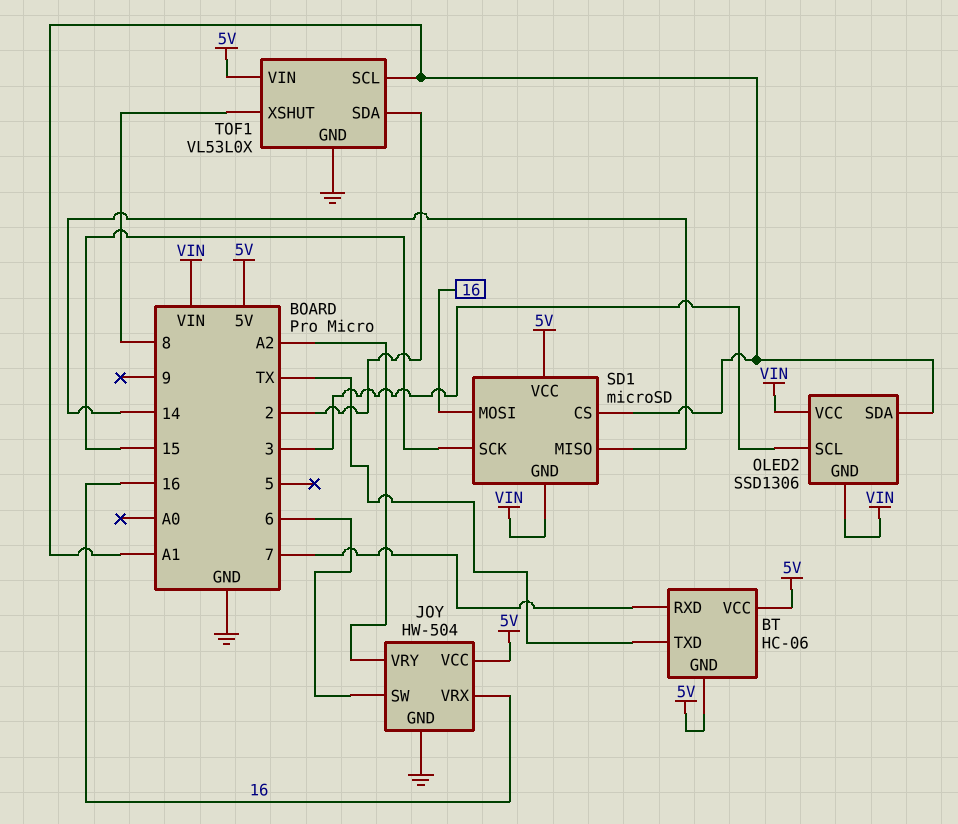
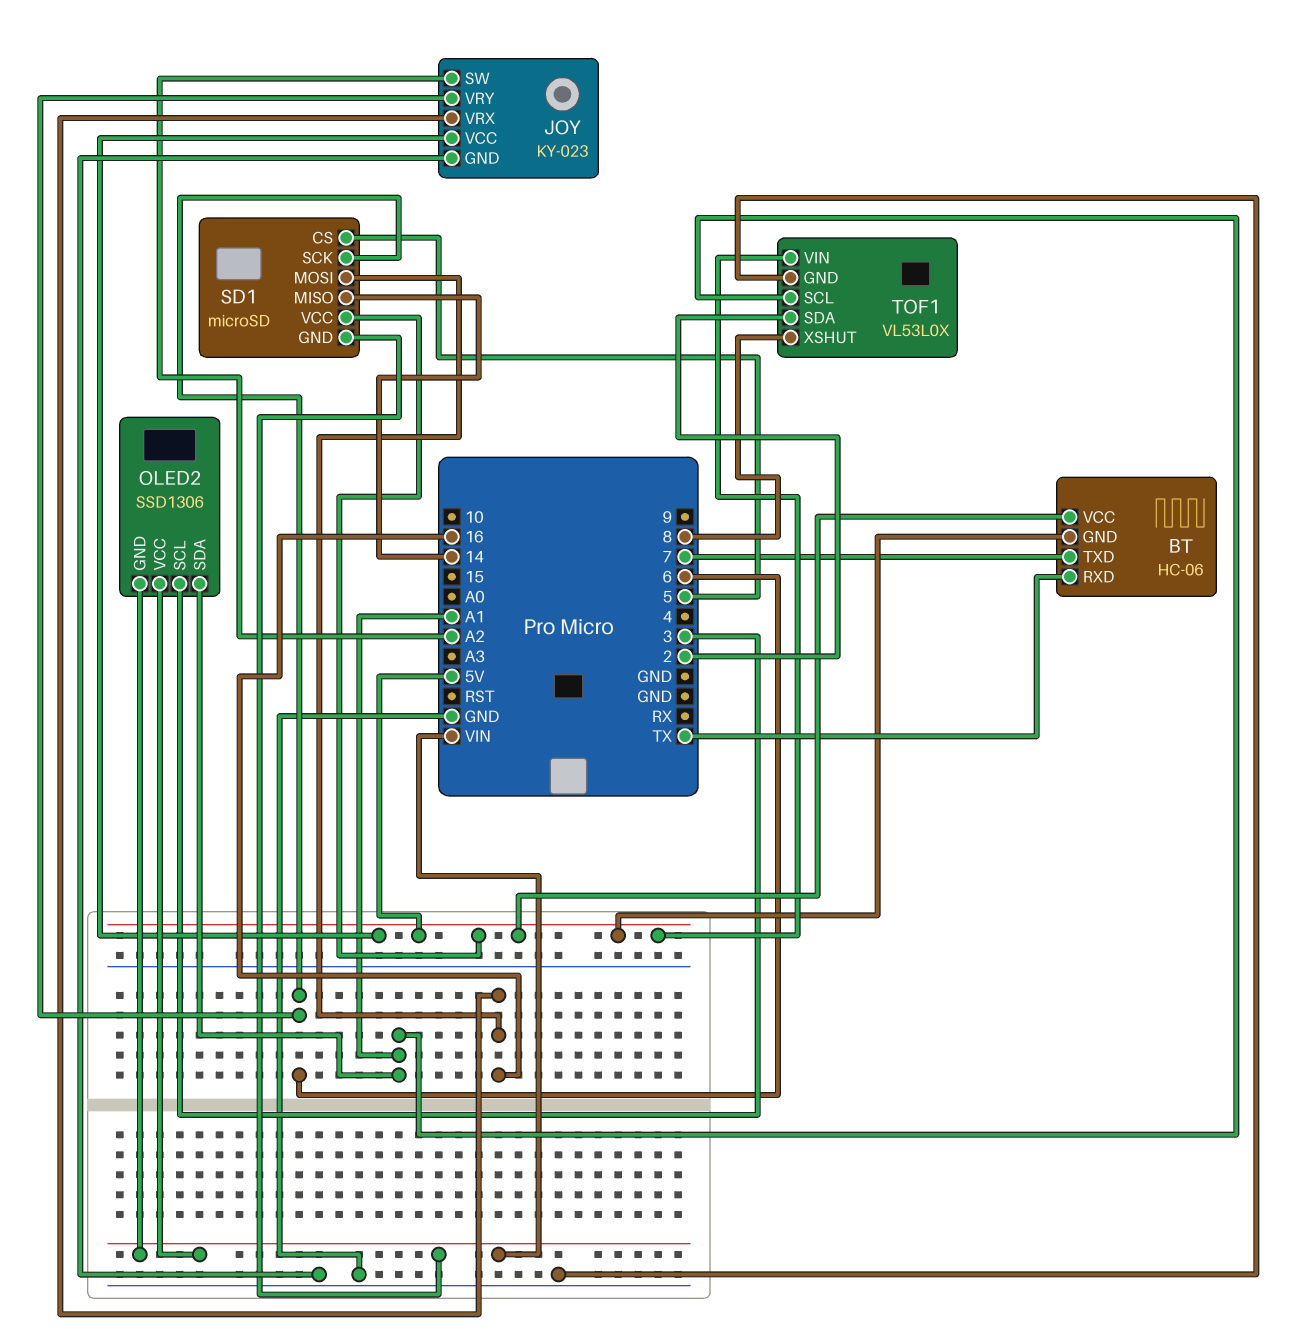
BT pin RXD: 7 -> TX
BT pin TXD: TX -> 7
JOY: HW-504 -> KY-023
JOY pin SW: 6 -> A2
JOY pin VRY: A2 -> 6
SD1 pin CS: A1 -> 5
SD1 pin SCK: 15 -> 6

